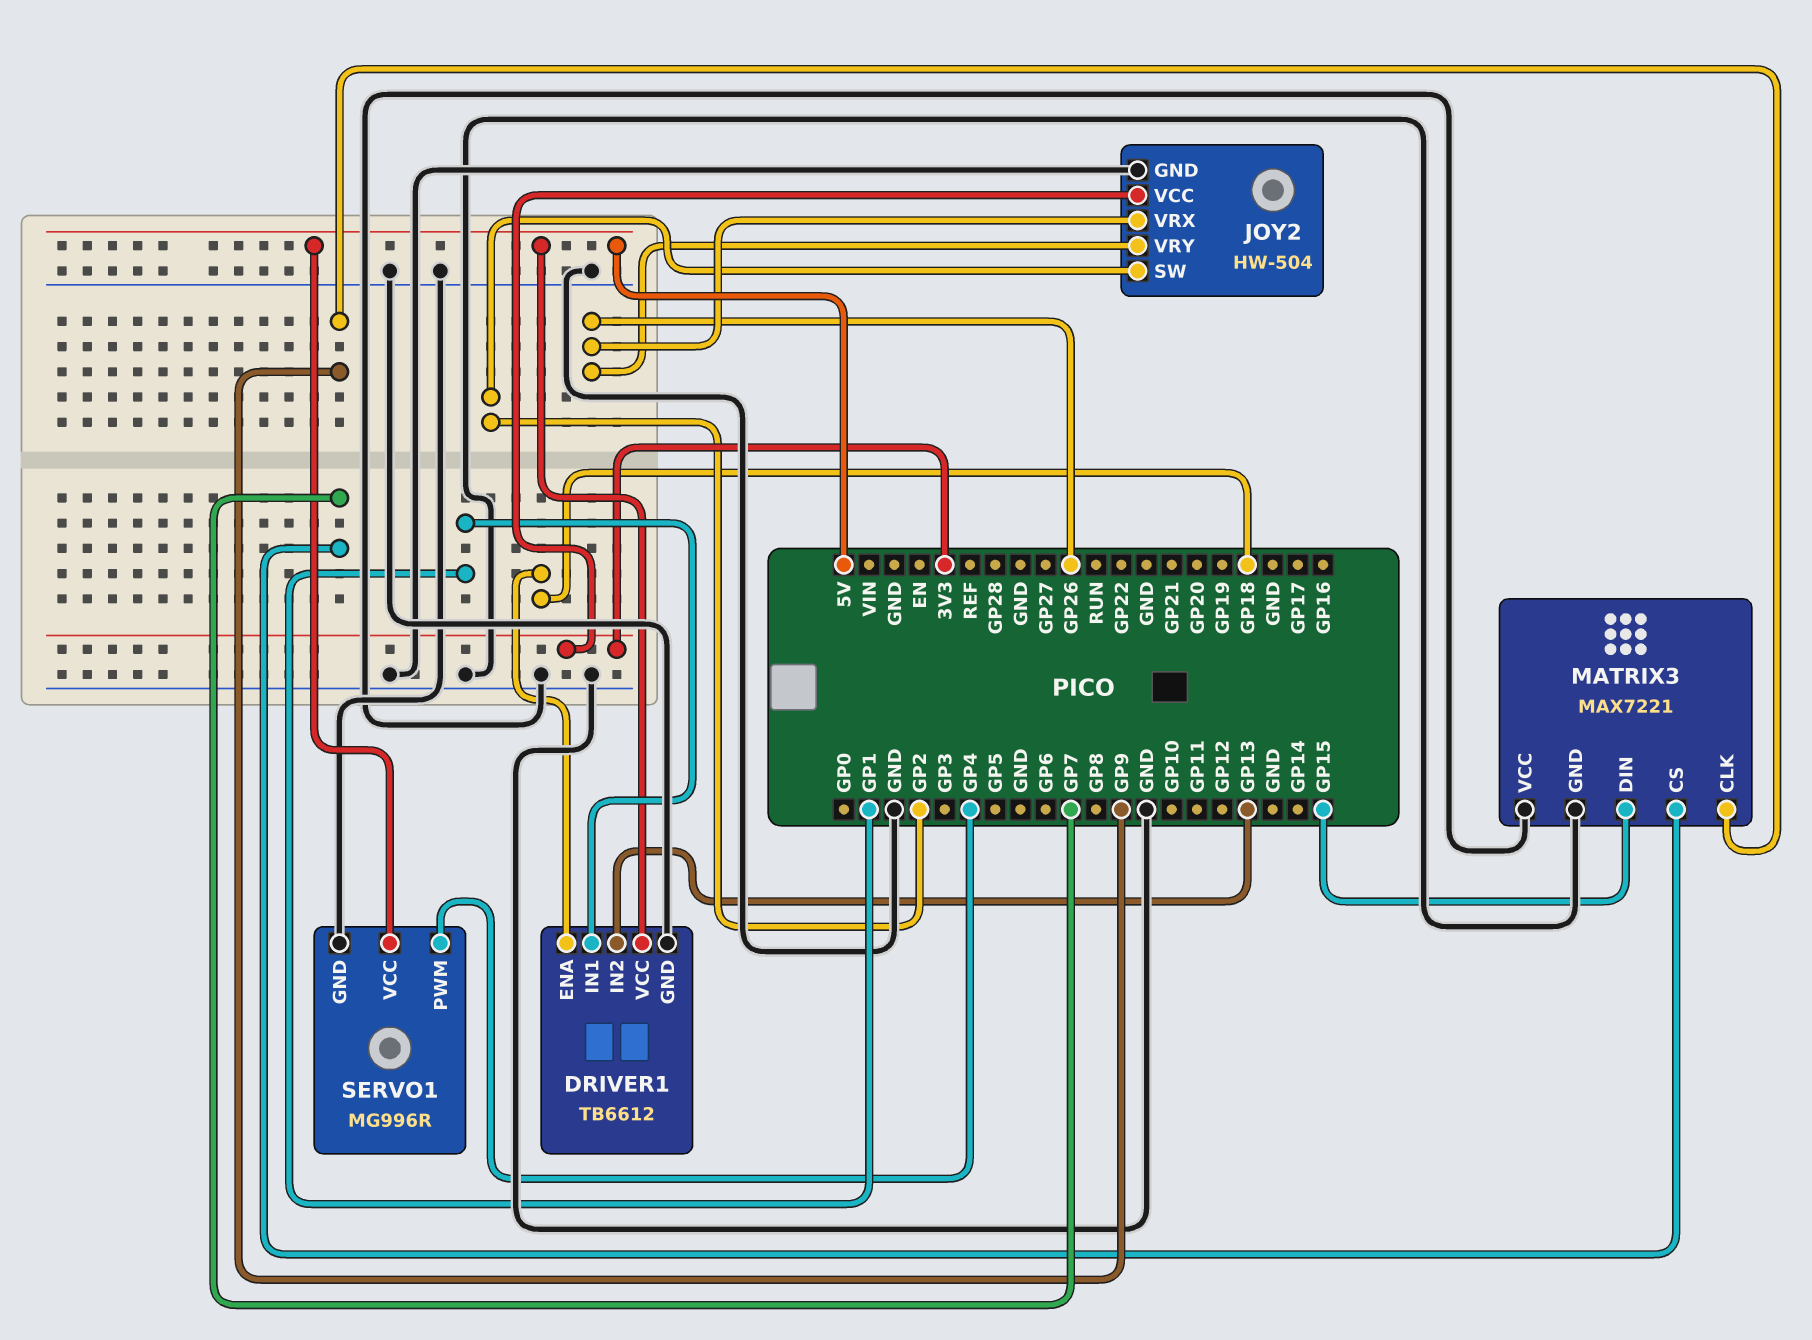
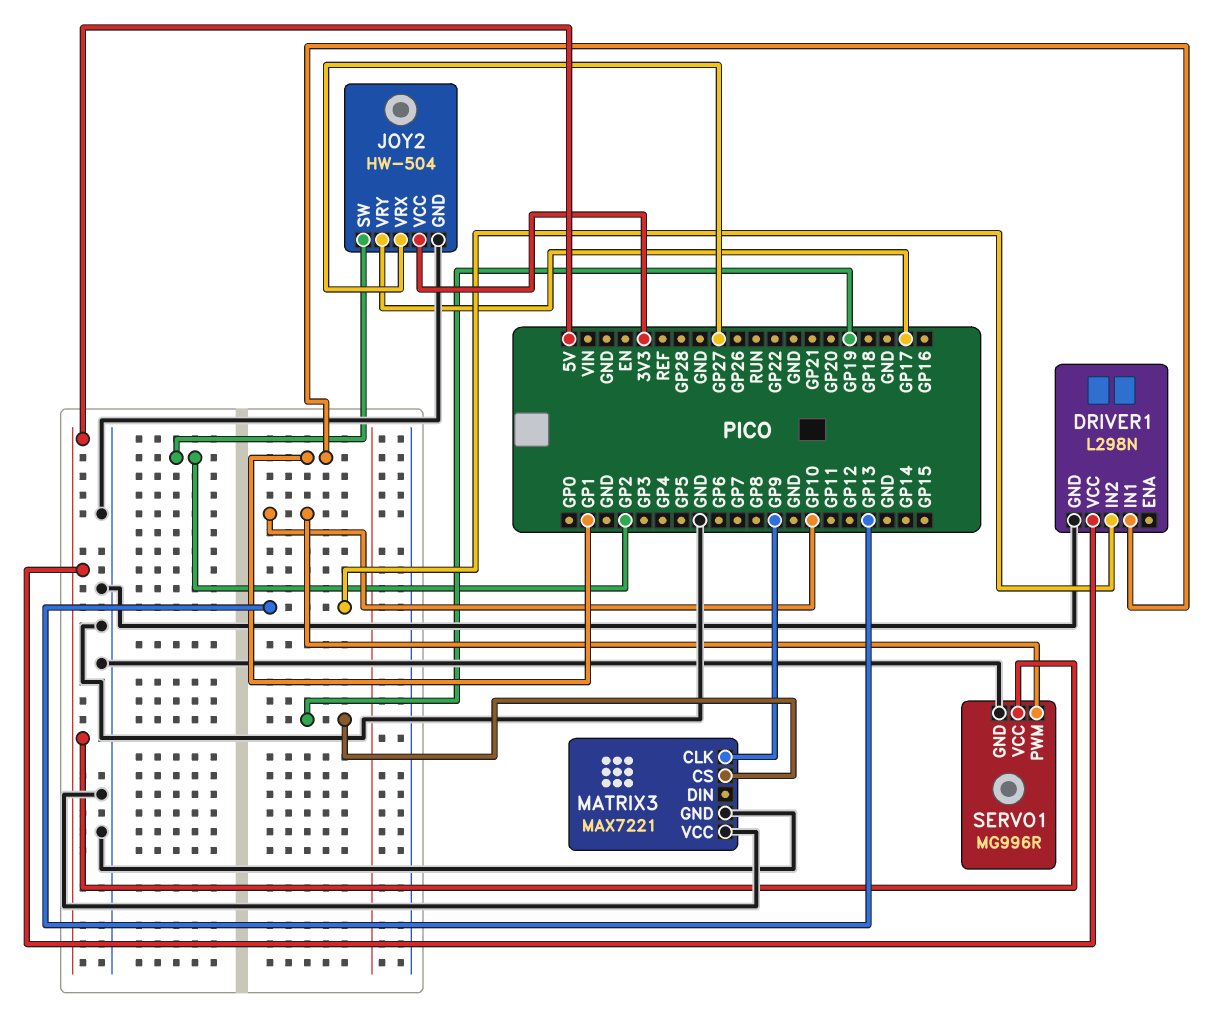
DRIVER1: TB6612 -> L298N
DRIVER1 pin ENA: GP18 -> none
JOY2 pin VRX: GP26 -> GP27
JOY2 pin VRY: GP26 -> GP17
MATRIX3 pin CS: GP7 -> GP19
MATRIX3 pin DIN: GP15 -> none
SERVO1 pin PWM: GP4 -> GP10

